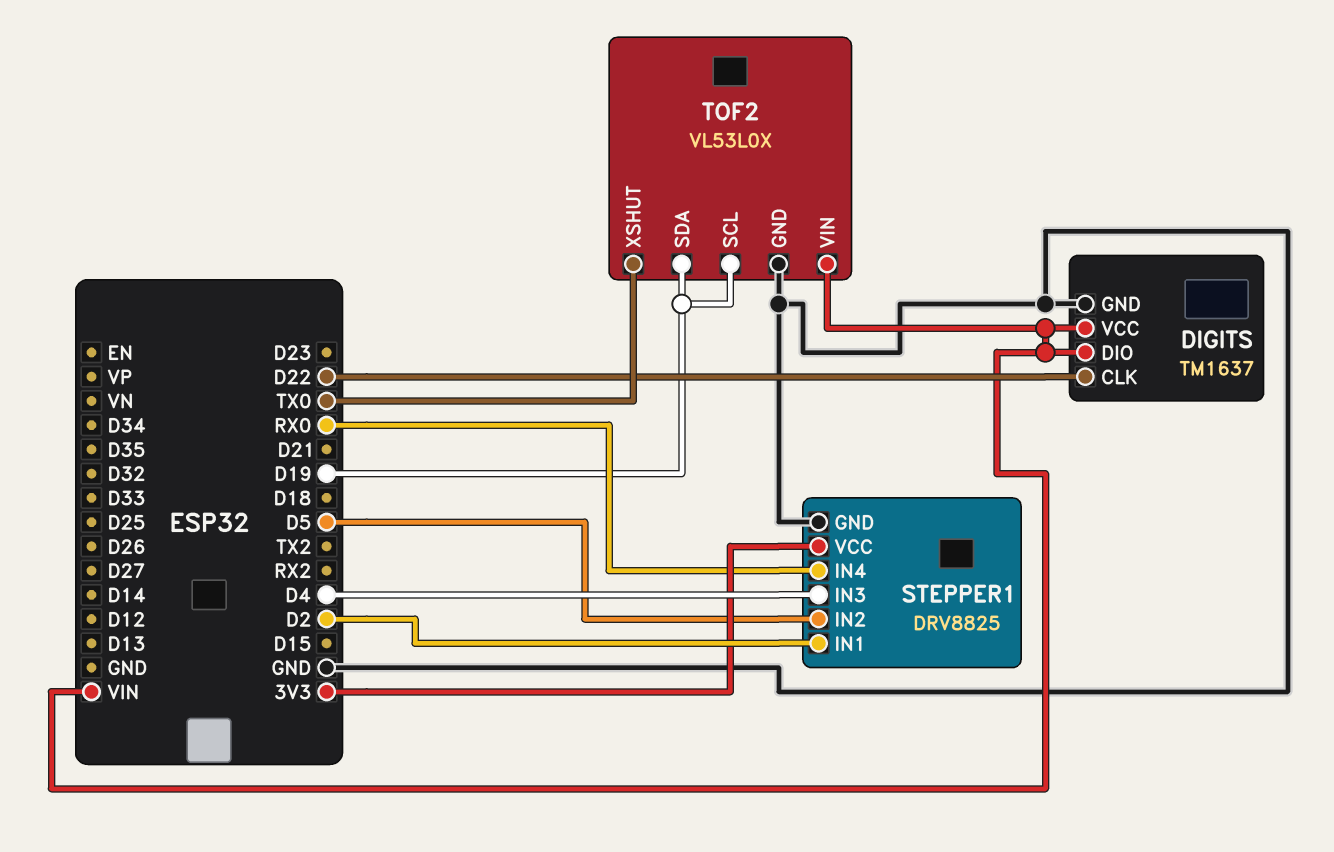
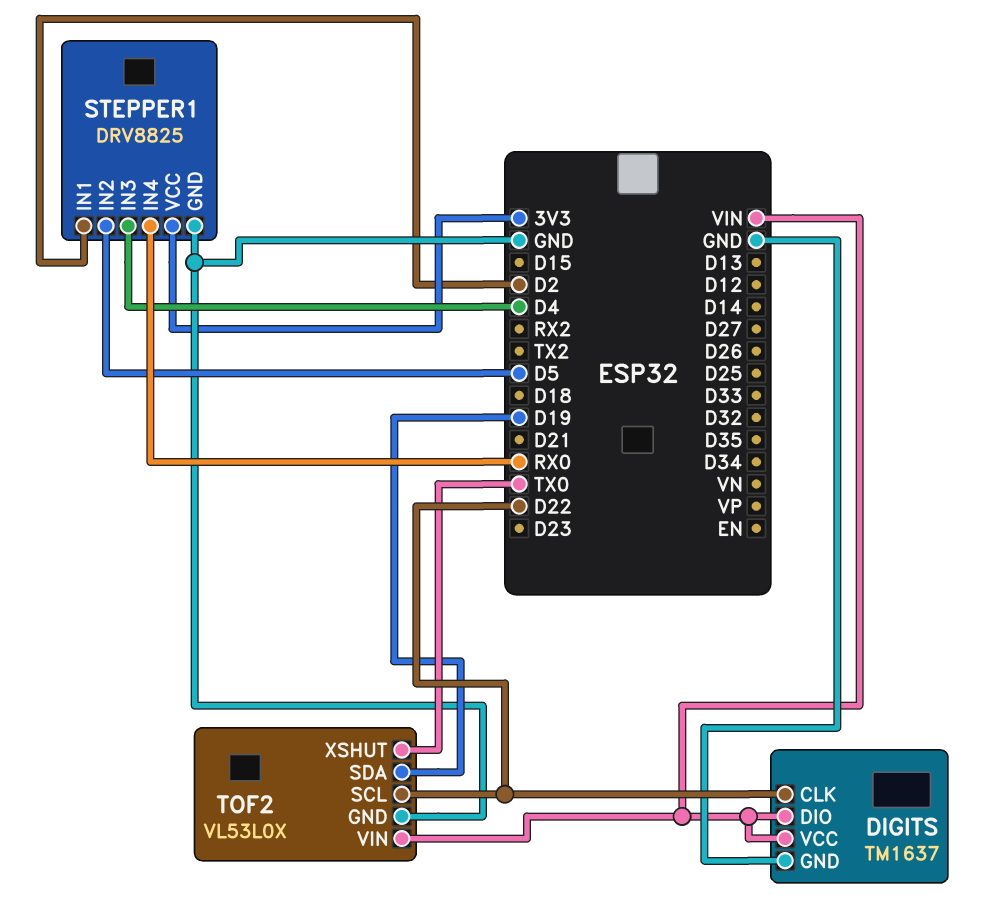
TOF2 pin SCL: D19 -> D22

